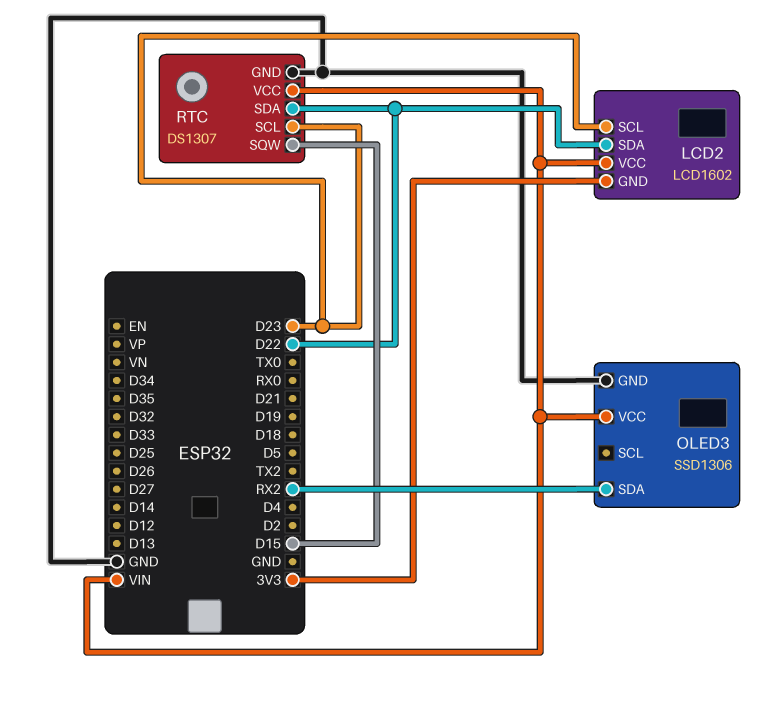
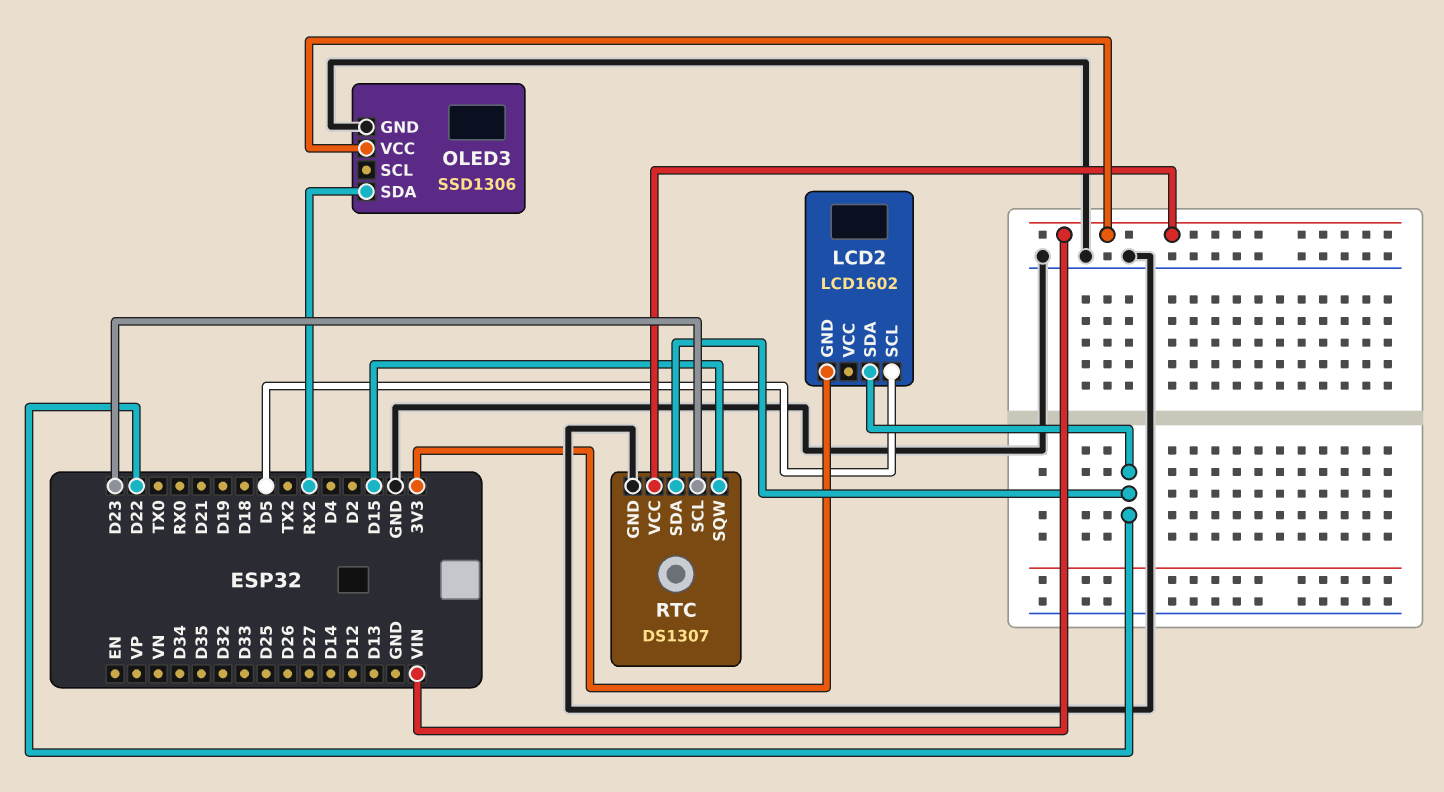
LCD2 pin SCL: D23 -> D5
LCD2 pin VCC: VIN -> none

